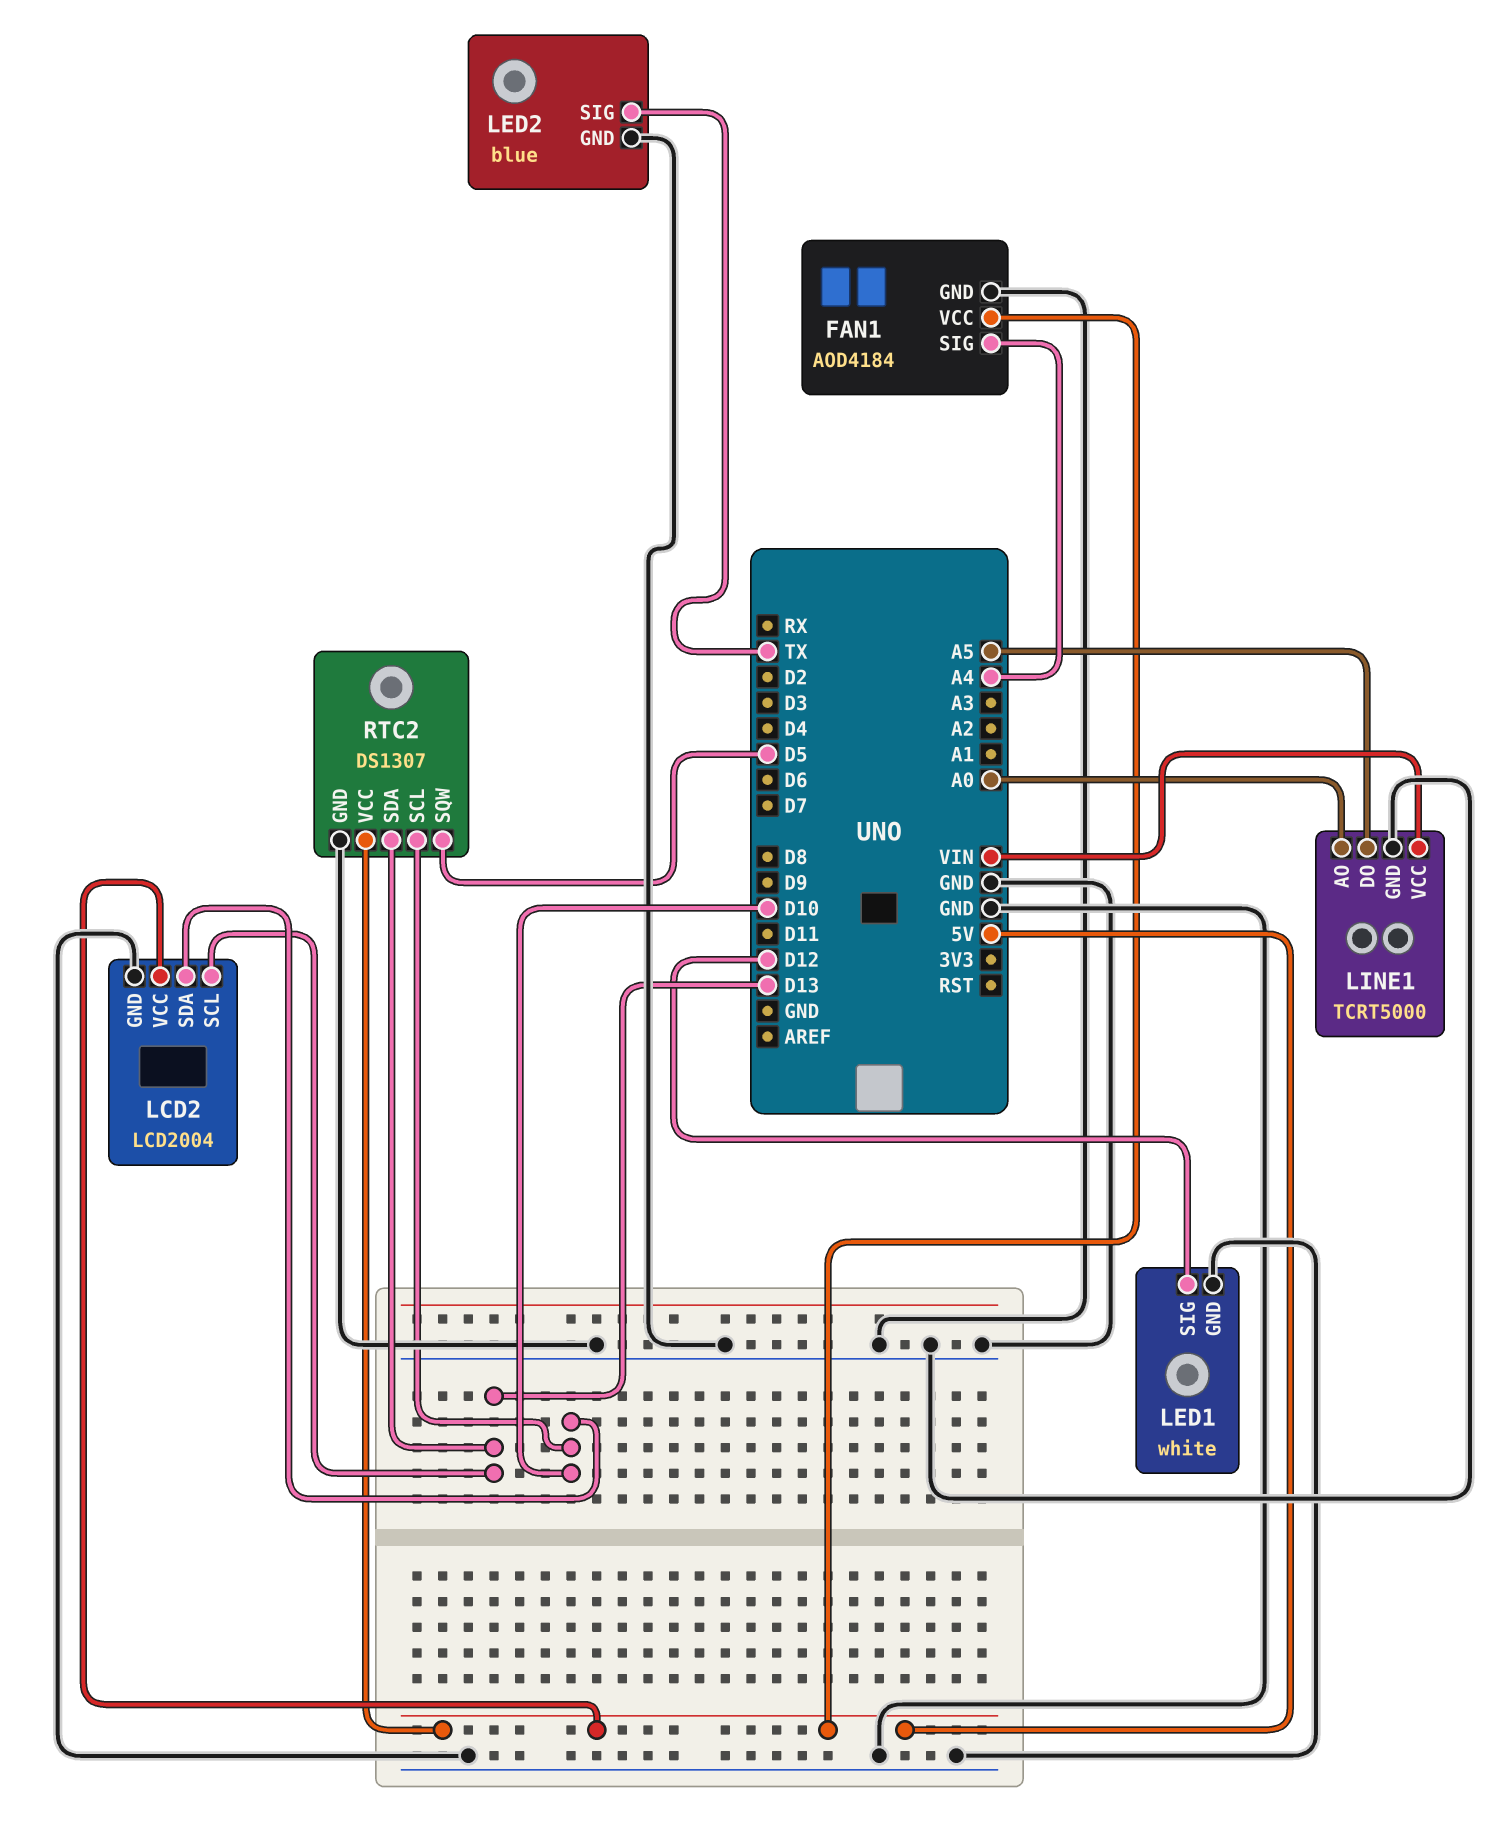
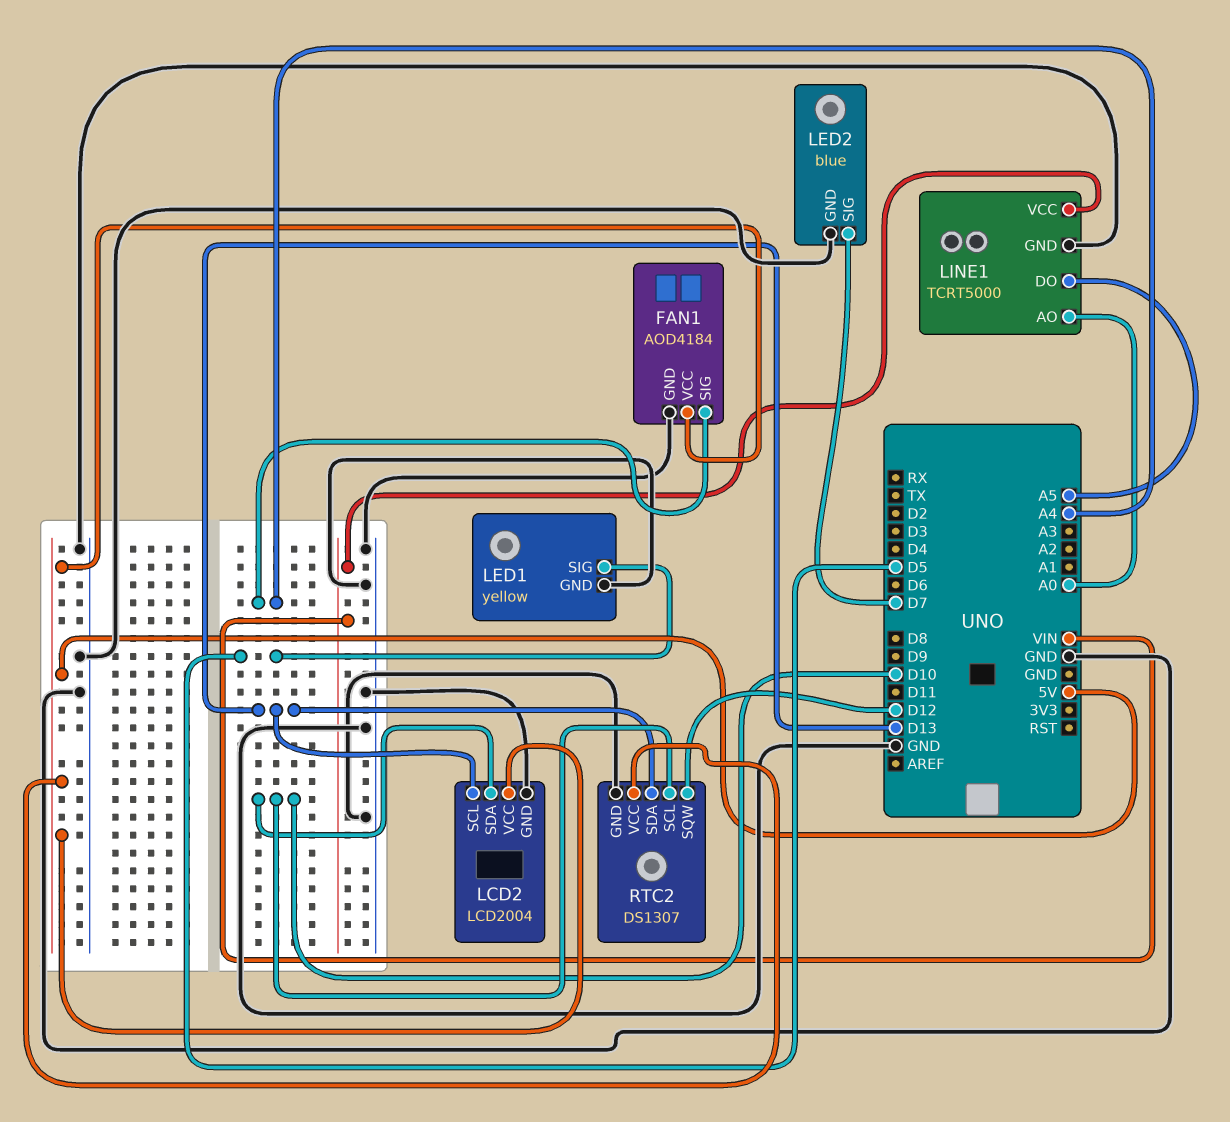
LED1: white -> yellow
LED1 pin SIG: D12 -> D5
LED2 pin SIG: TX -> D7
RTC2 pin SQW: D5 -> D12

